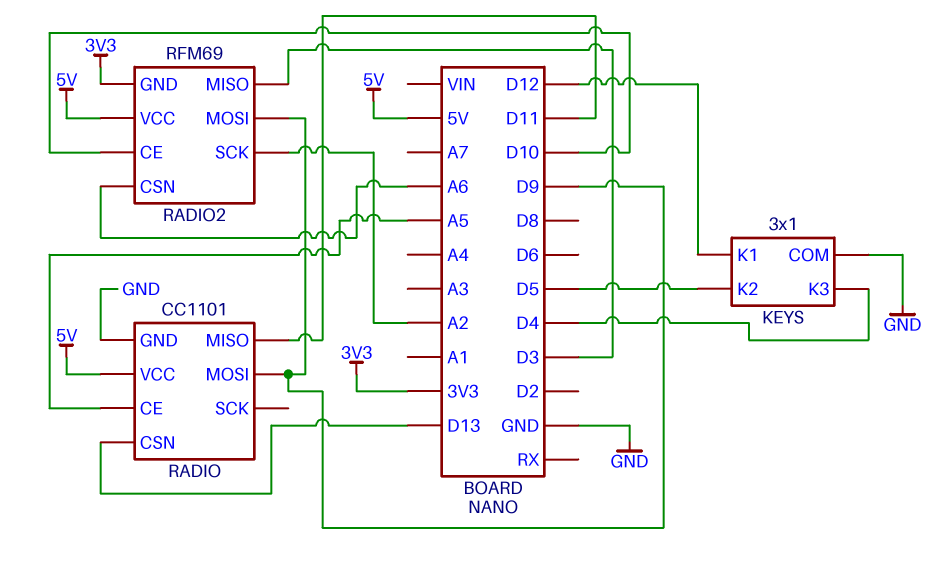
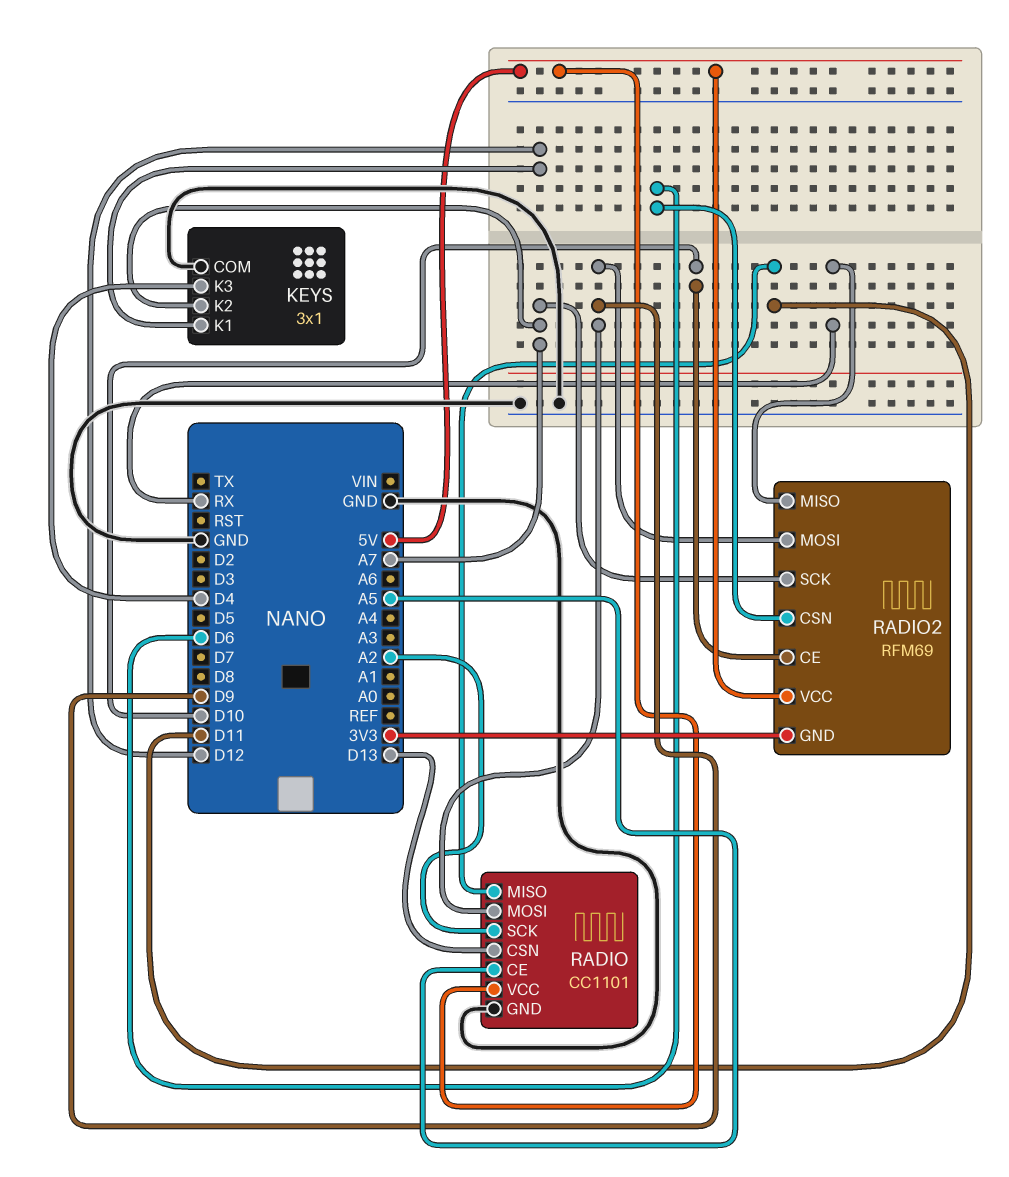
KEYS pin K2: D5 -> A7
RADIO pin SCK: none -> A2
RADIO2 pin CSN: A6 -> D6
RADIO2 pin MISO: D3 -> RX
RADIO2 pin SCK: A2 -> A7

